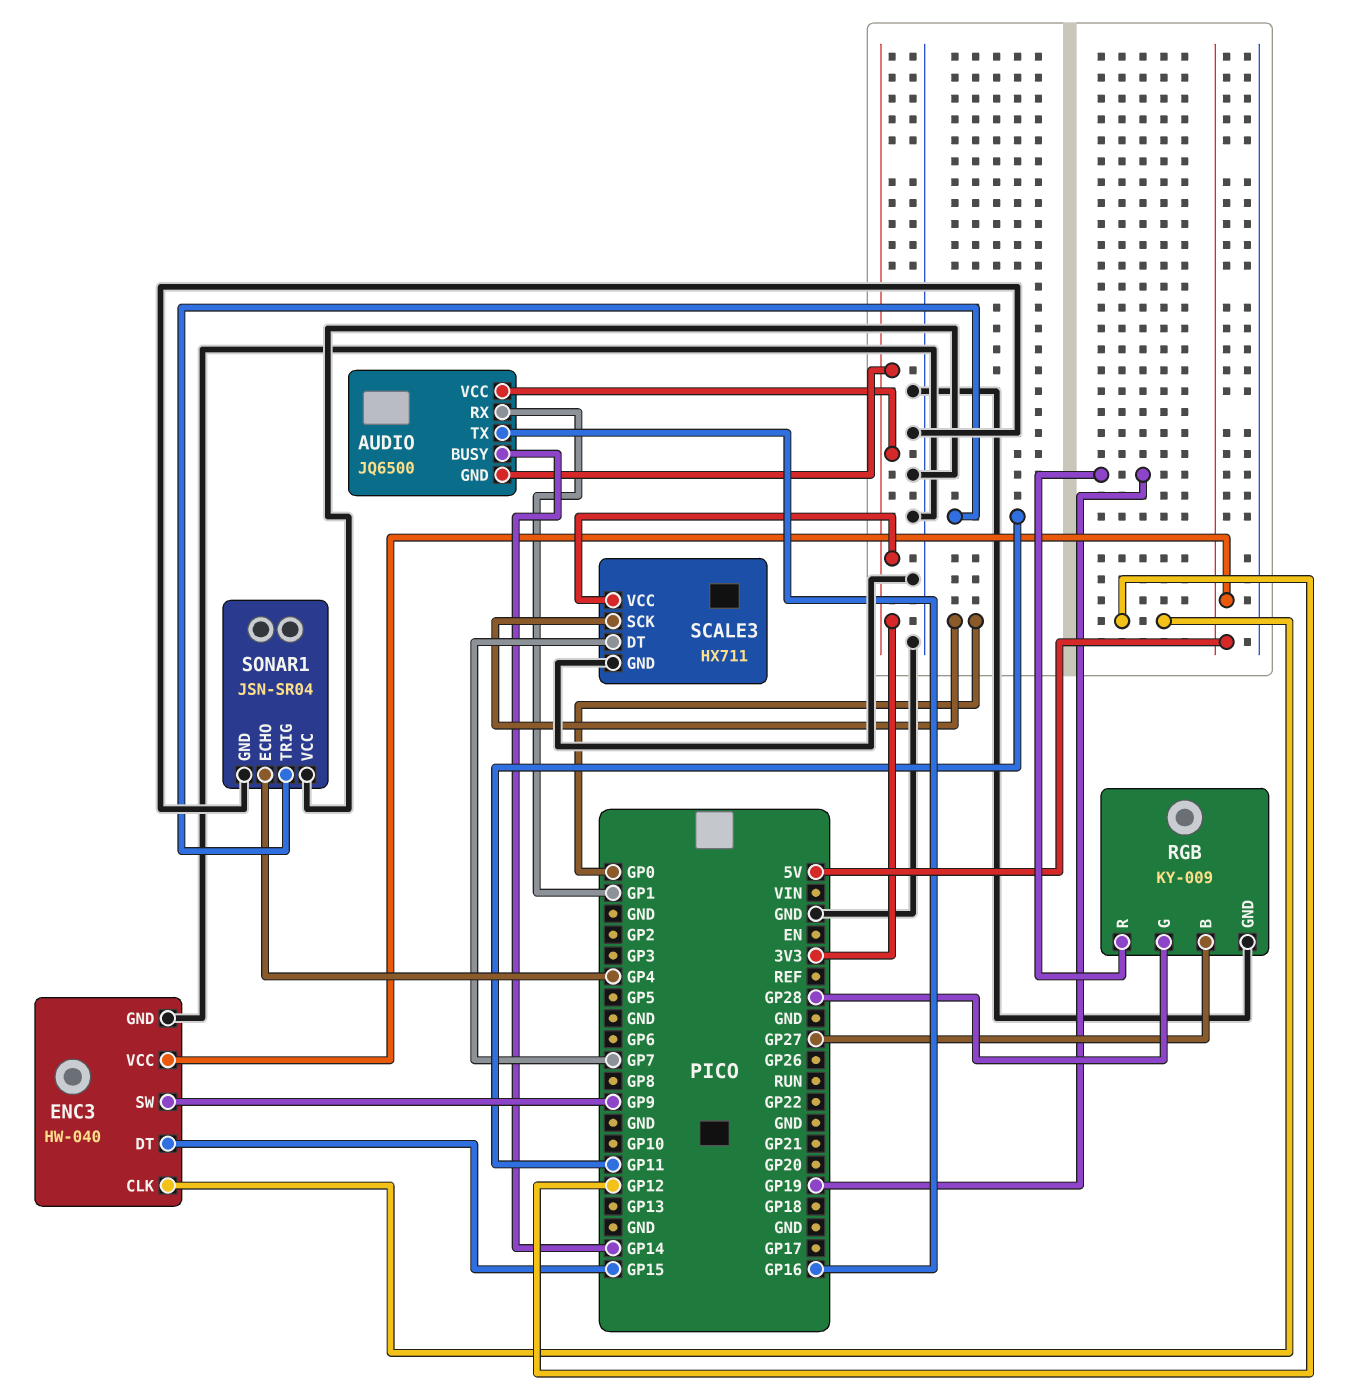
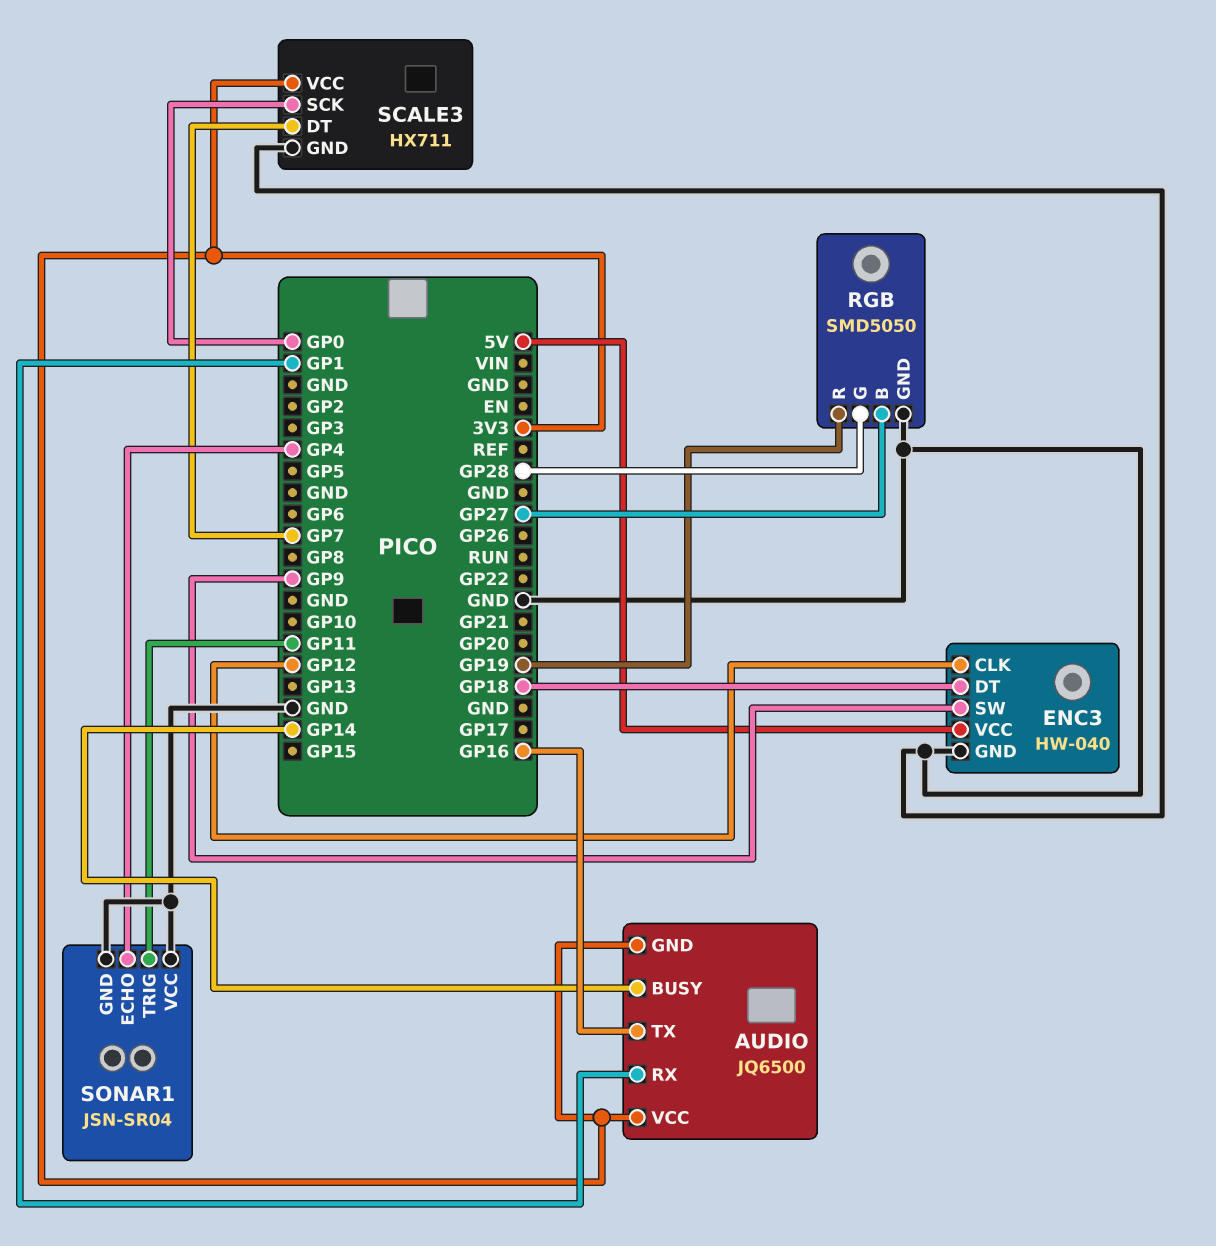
ENC3 pin DT: GP15 -> GP18
RGB: KY-009 -> SMD5050

